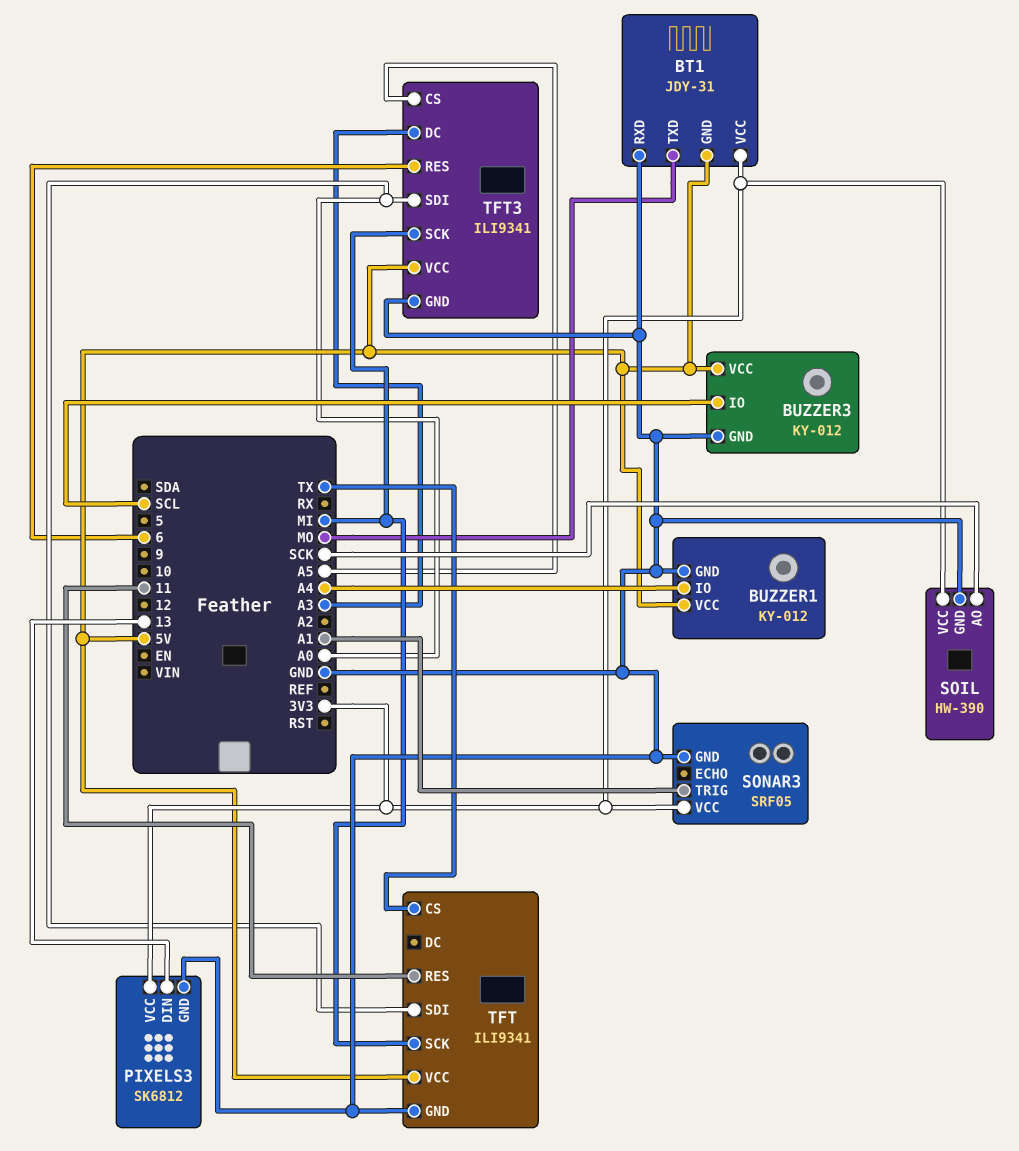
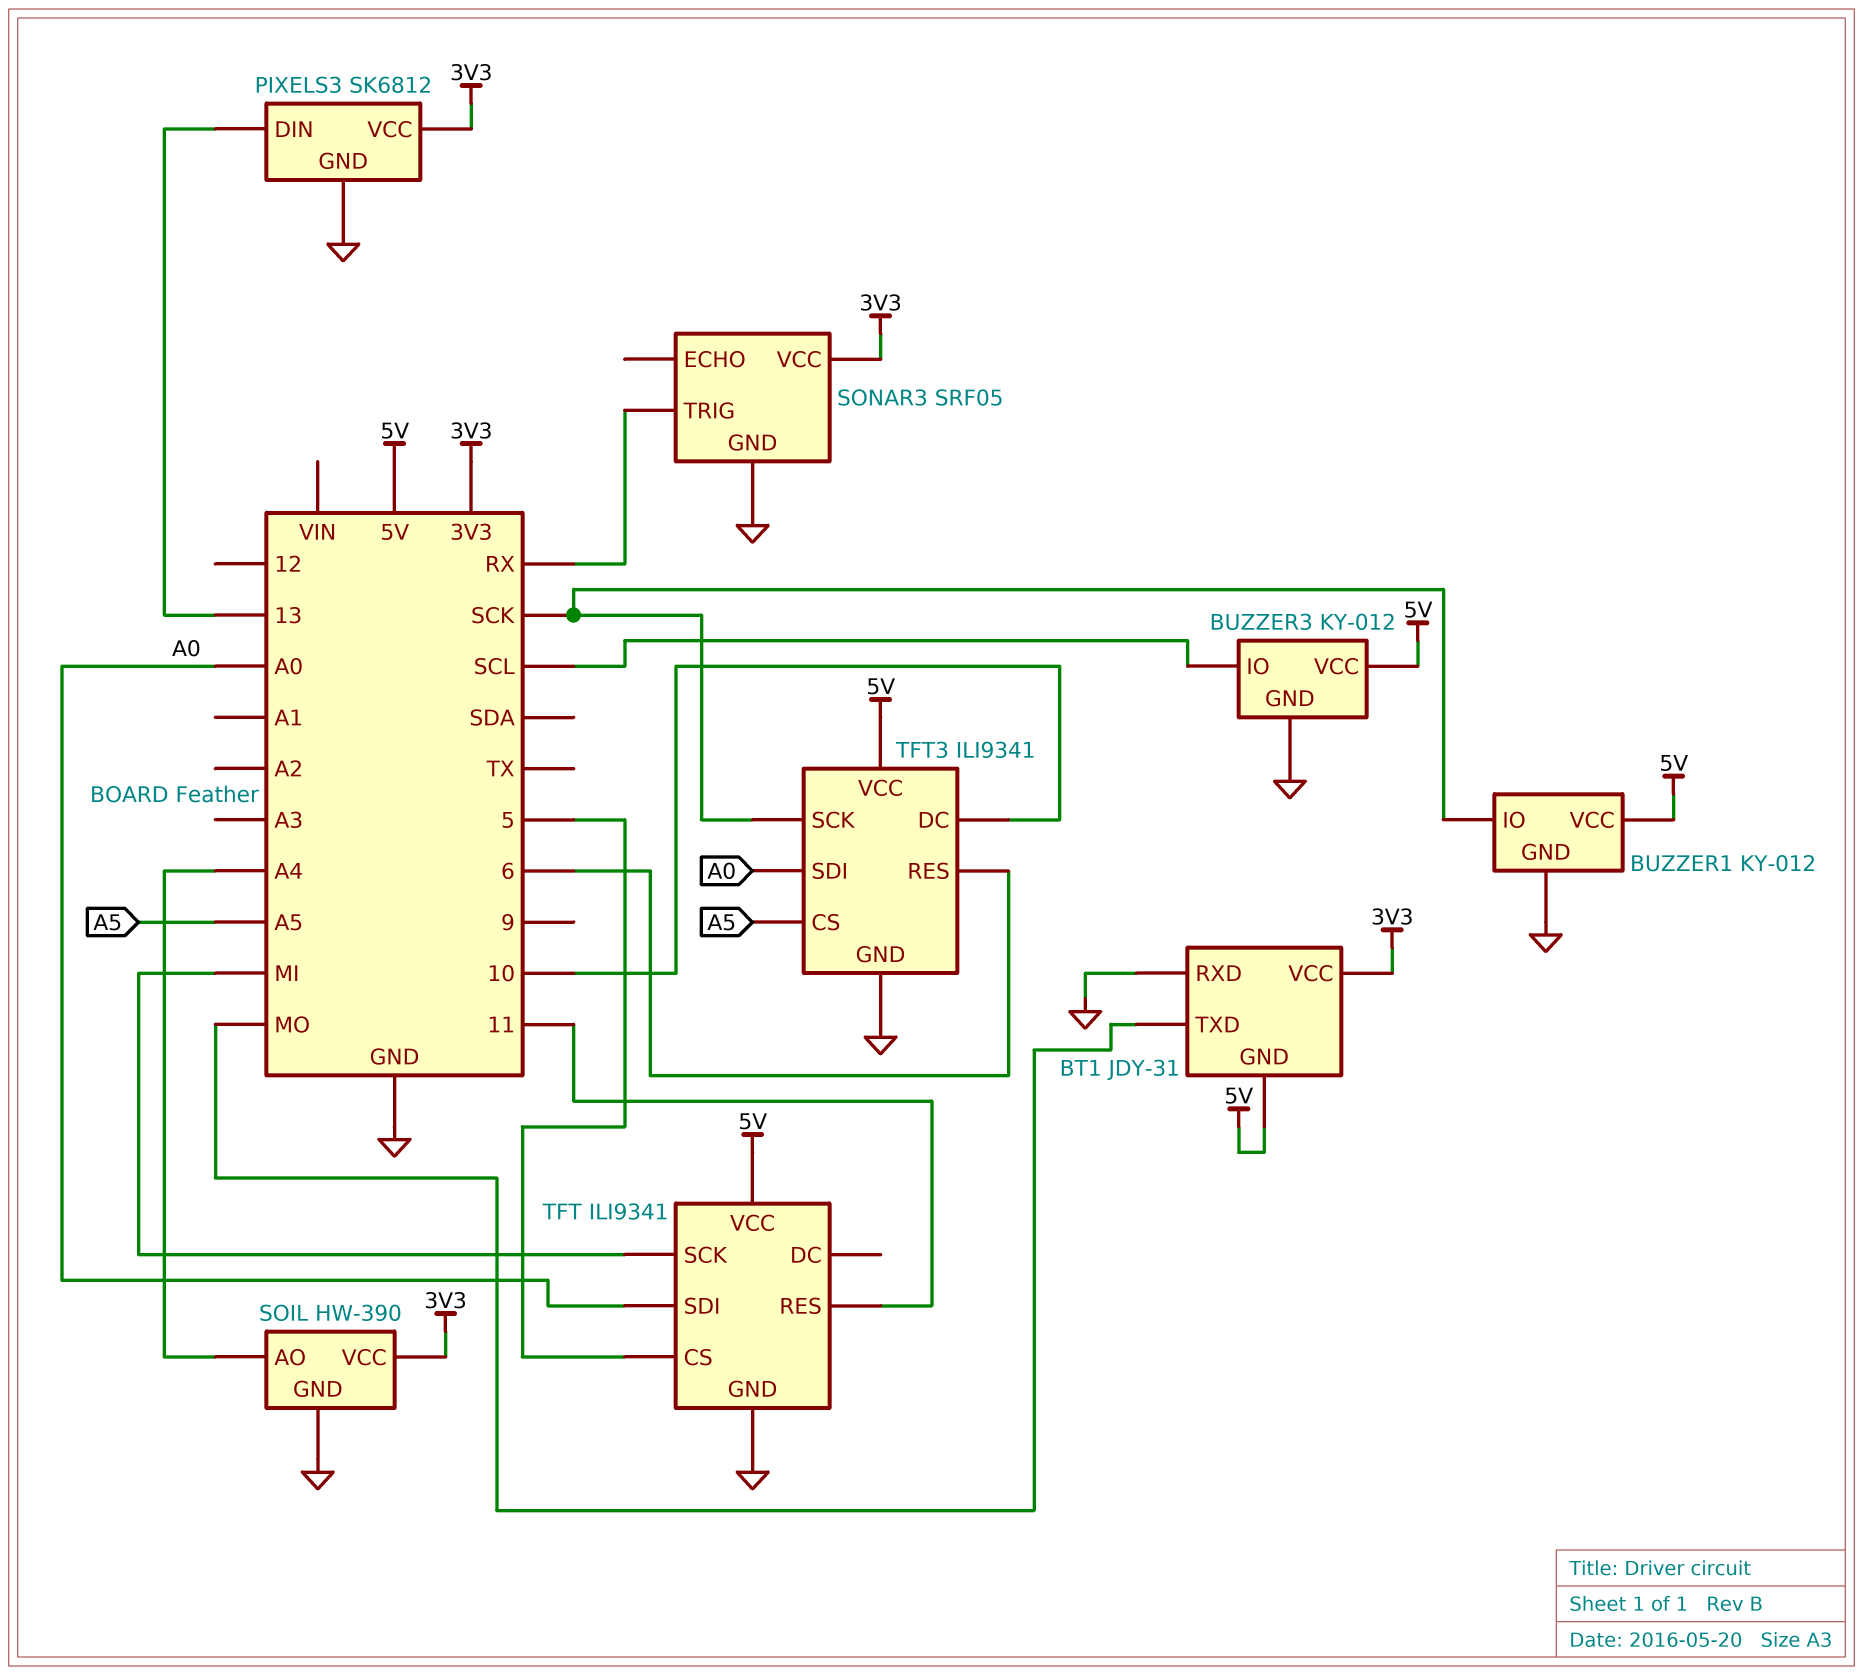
BUZZER1 pin IO: A4 -> SCK
SOIL pin AO: SCK -> A4
SONAR3 pin TRIG: A1 -> RX
TFT pin CS: TX -> 5
TFT3 pin DC: A3 -> 10
TFT3 pin SCK: MI -> SCK

